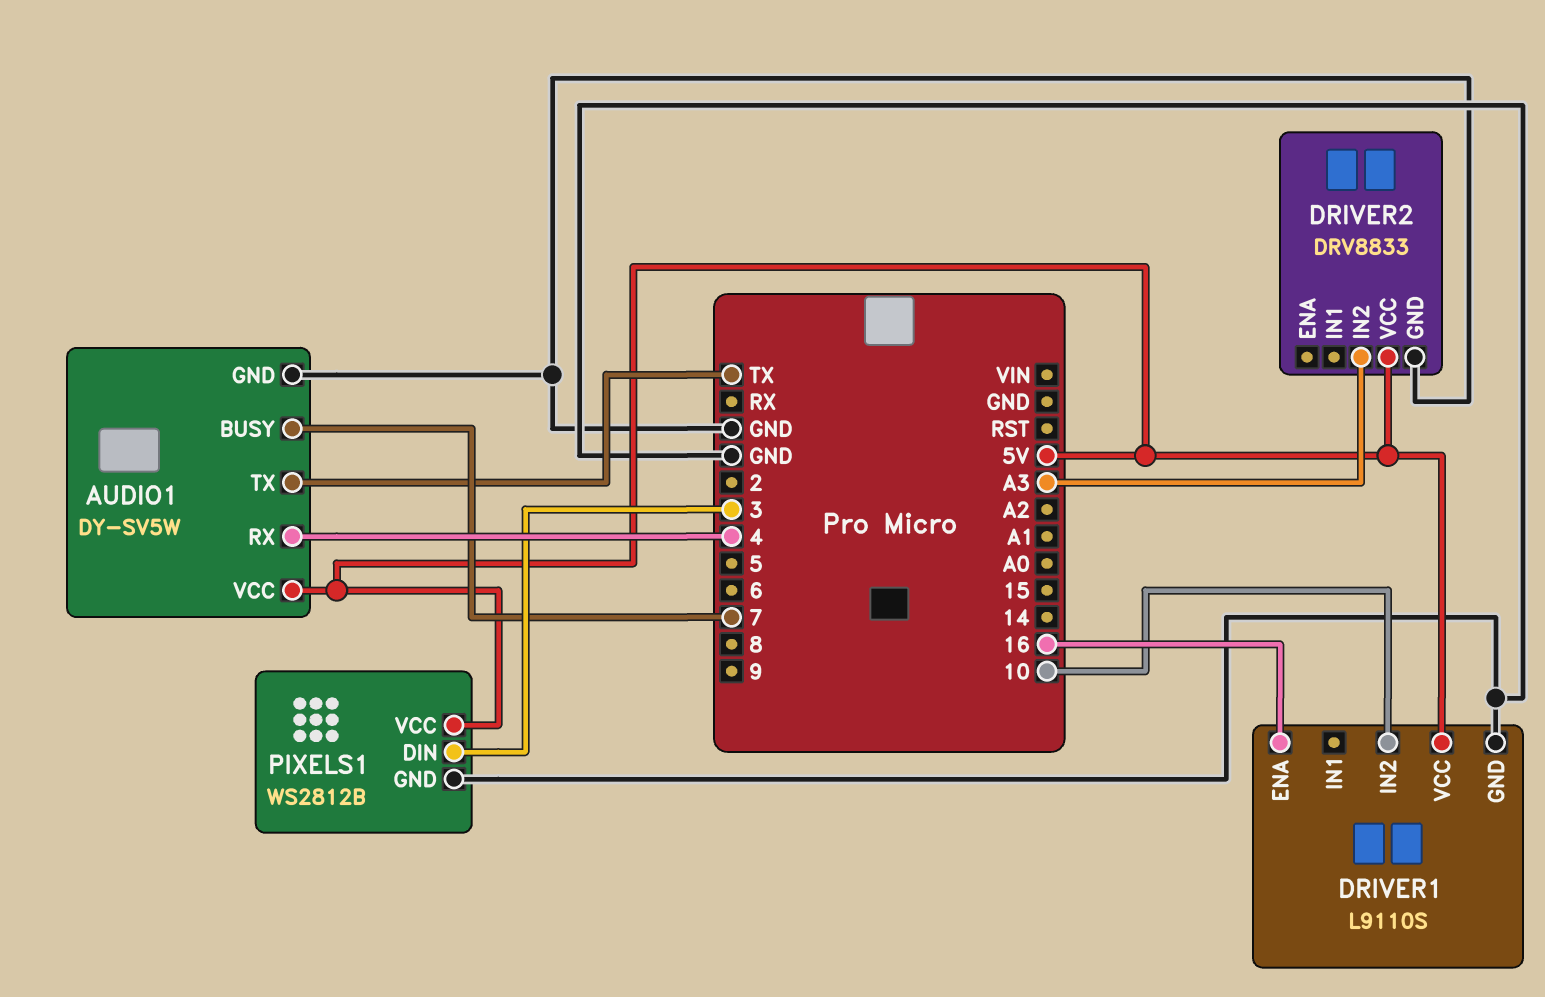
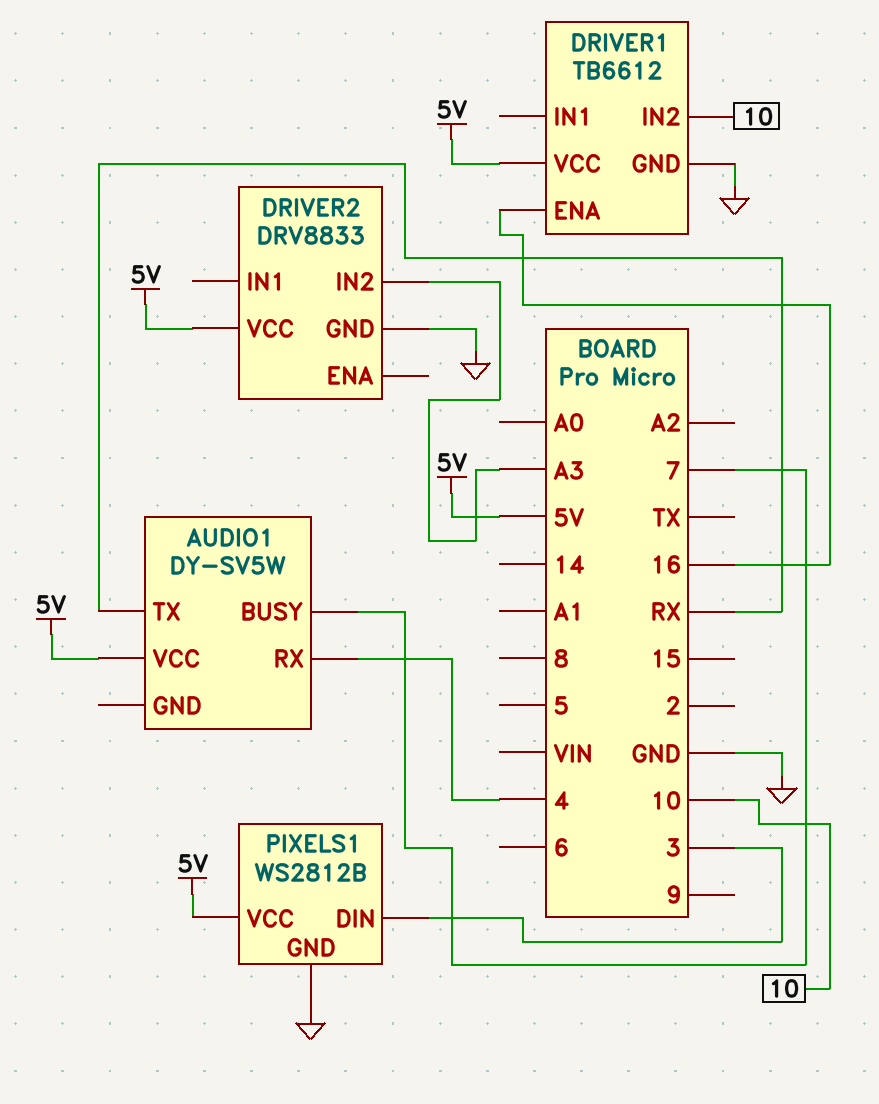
AUDIO1 pin GND: GND -> none
AUDIO1 pin TX: TX -> RX
DRIVER1: L9110S -> TB6612

